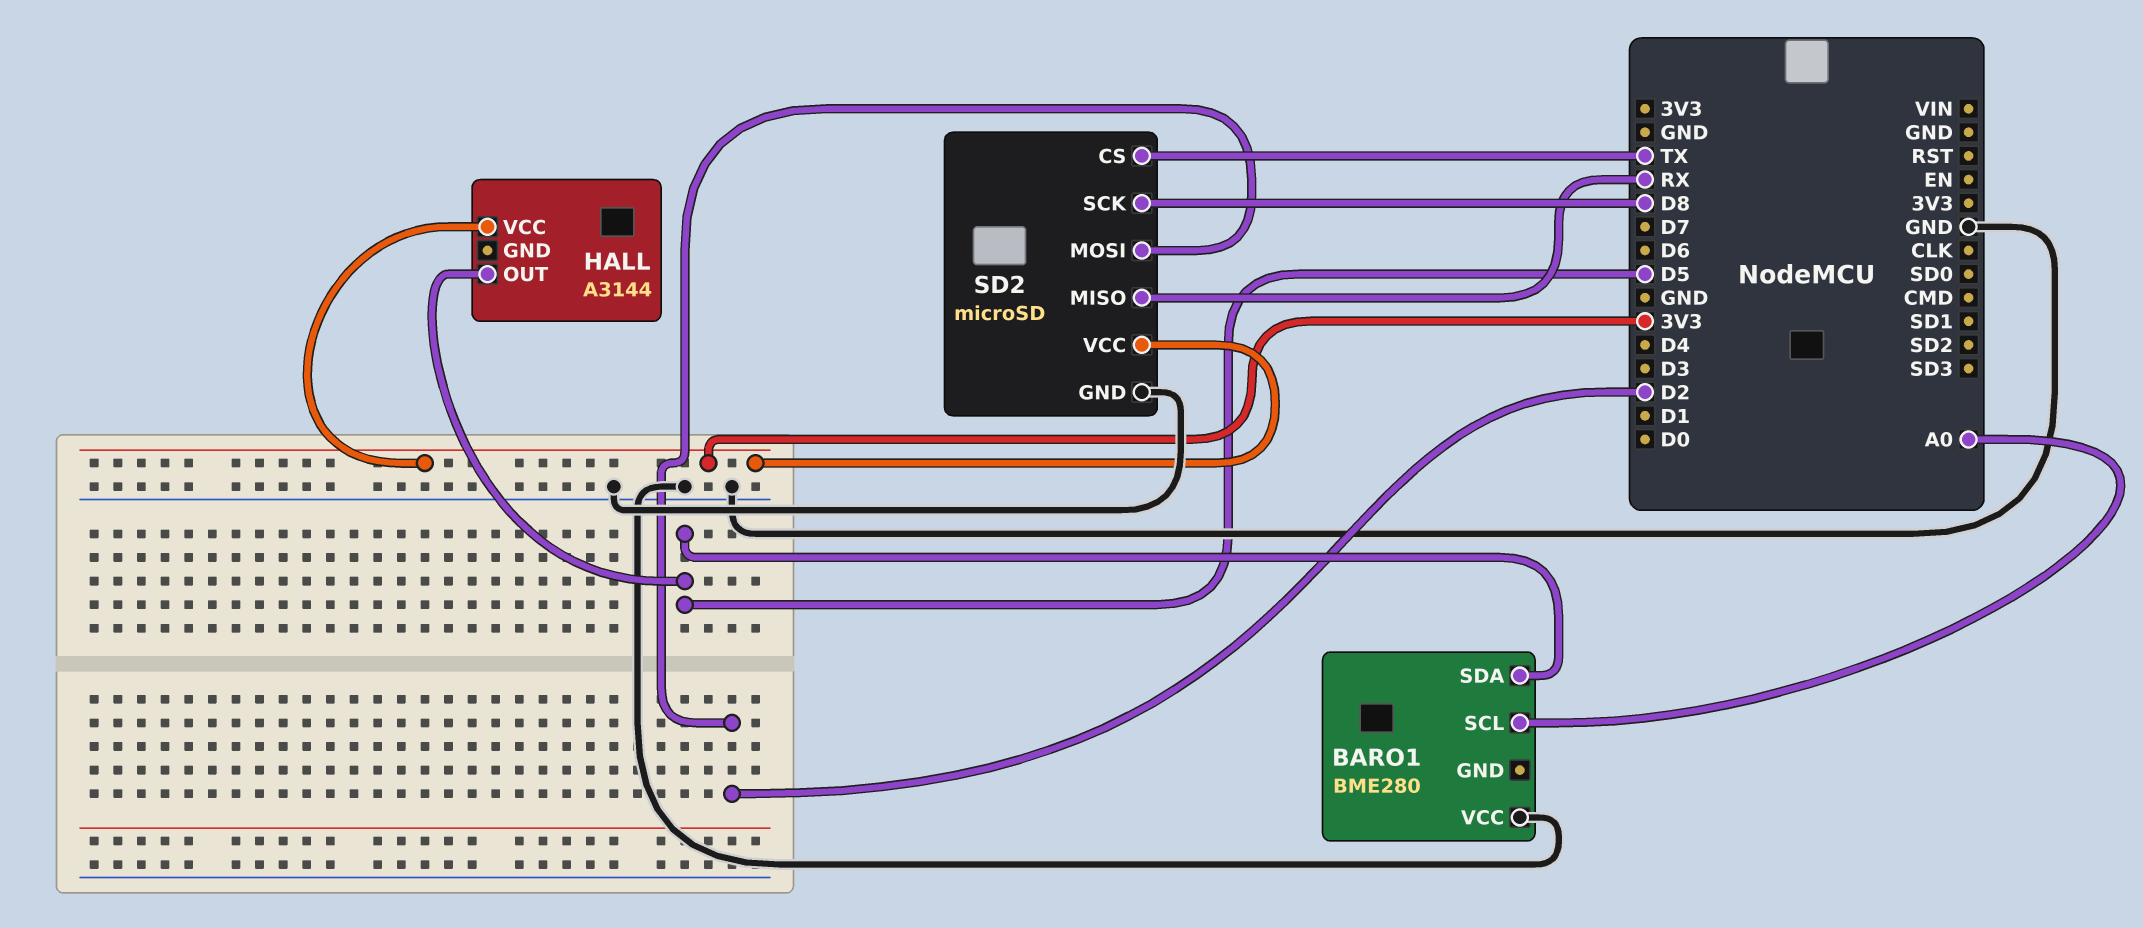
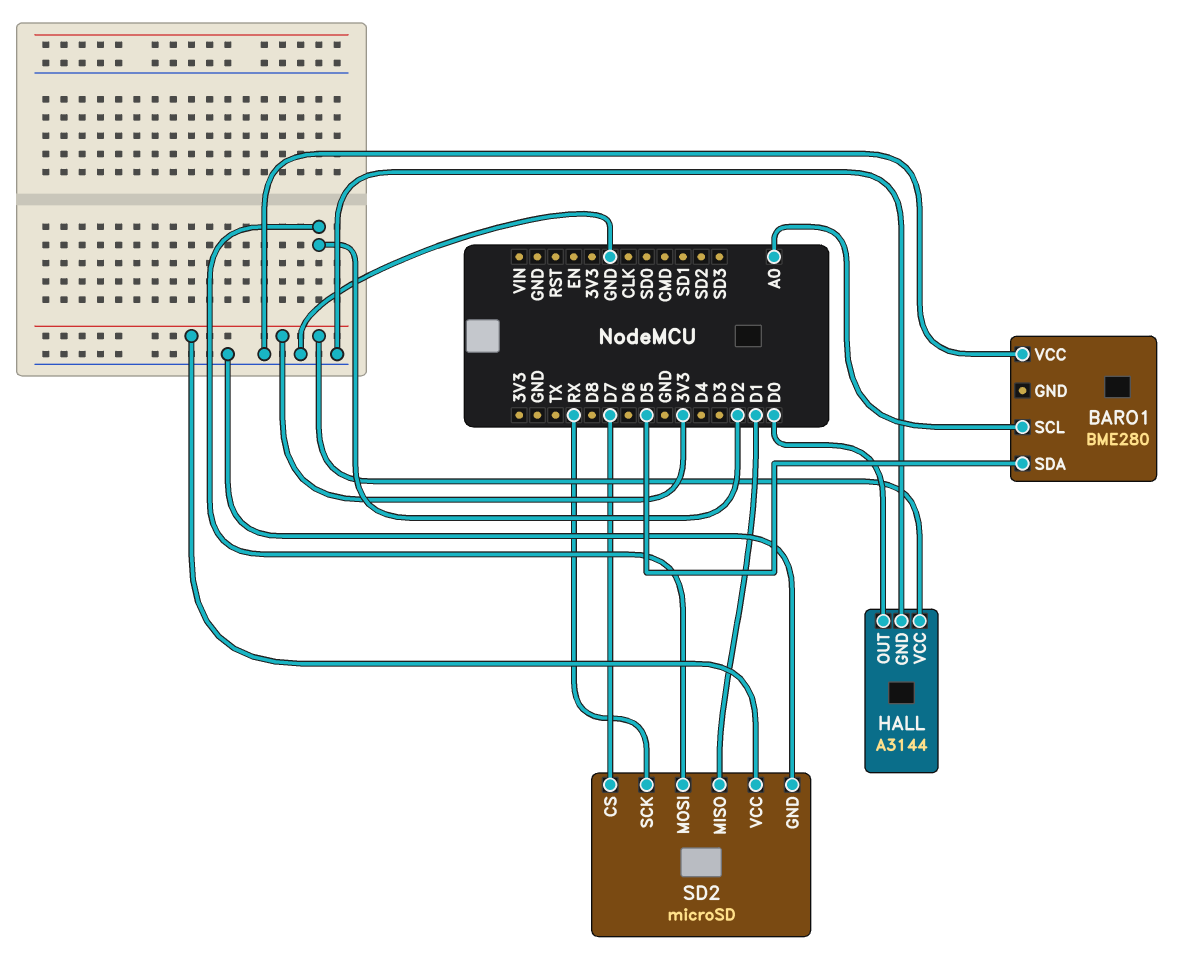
HALL pin GND: none -> GND
HALL pin OUT: D5 -> D0
SD2 pin CS: TX -> D7
SD2 pin MISO: RX -> D1
SD2 pin SCK: D8 -> RX

